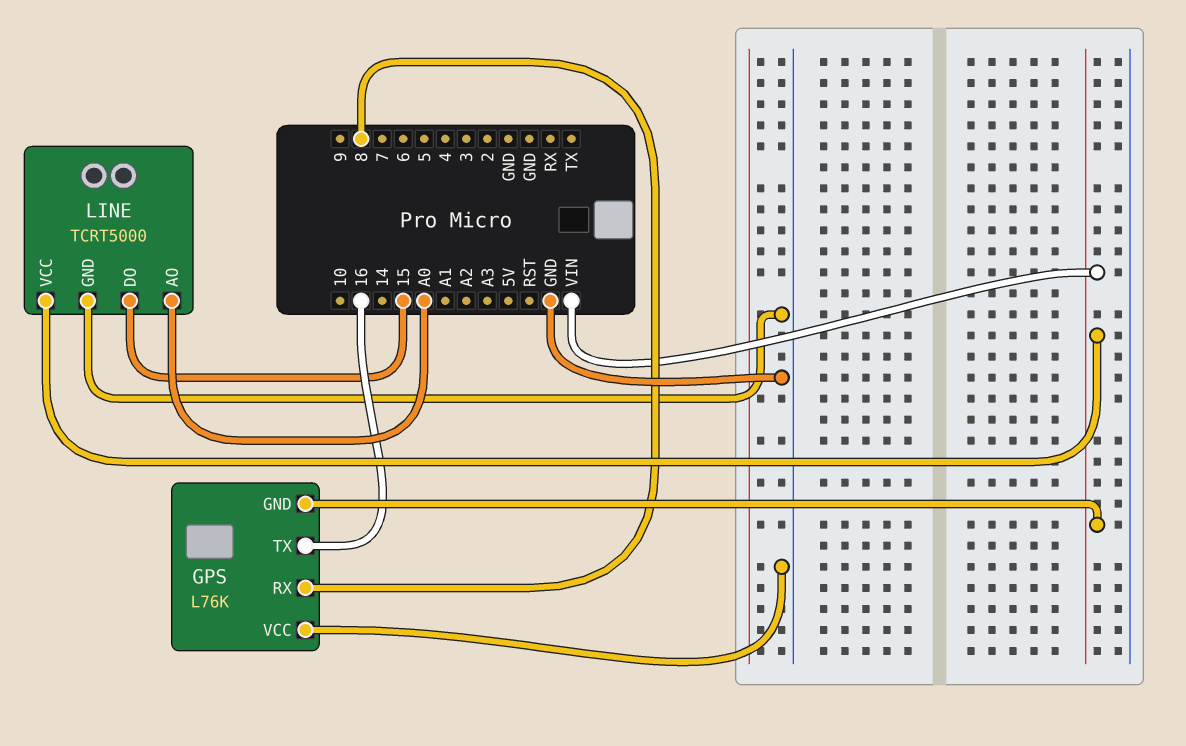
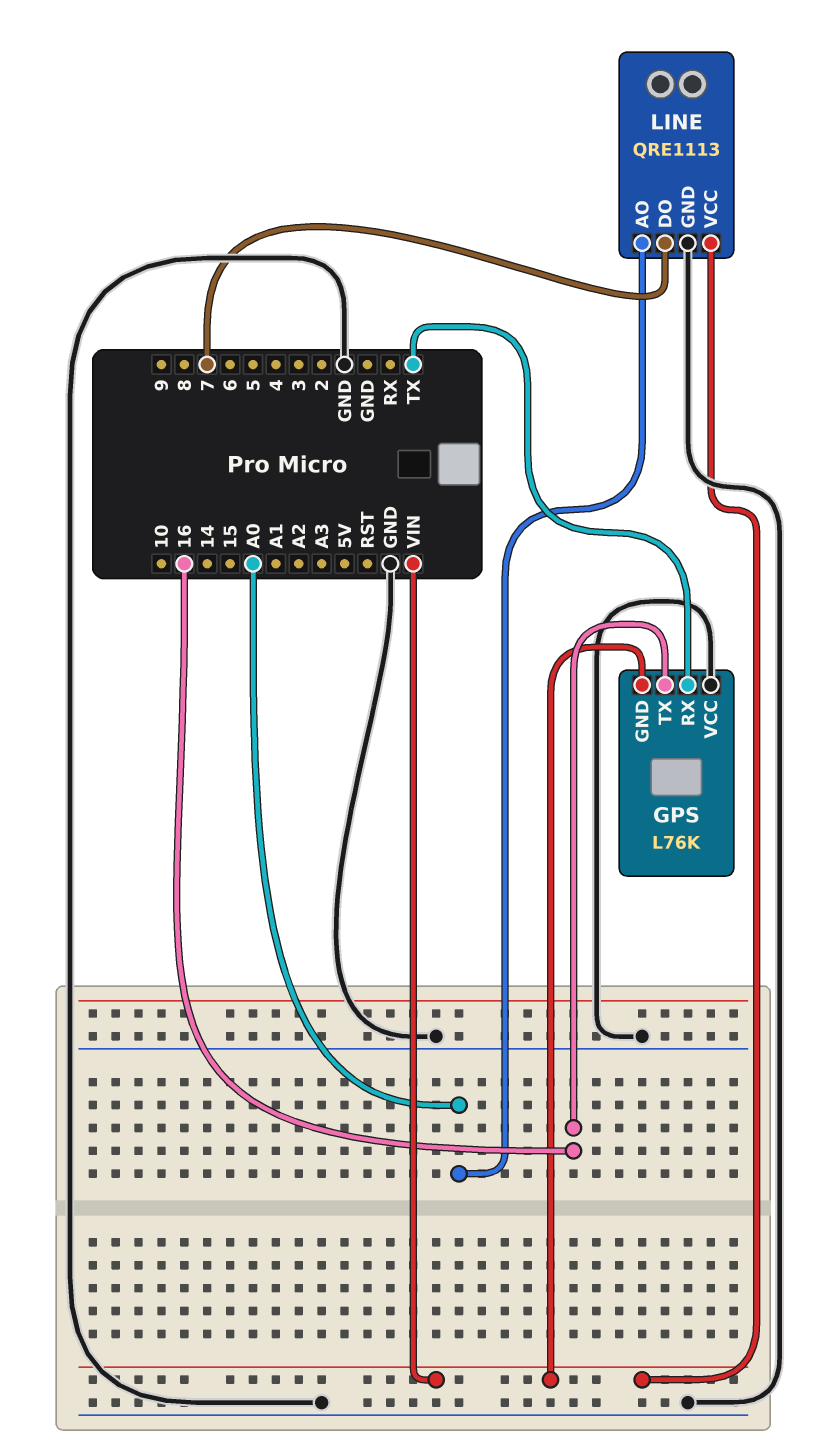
GPS pin RX: 8 -> TX
LINE: TCRT5000 -> QRE1113
LINE pin DO: 15 -> 7

